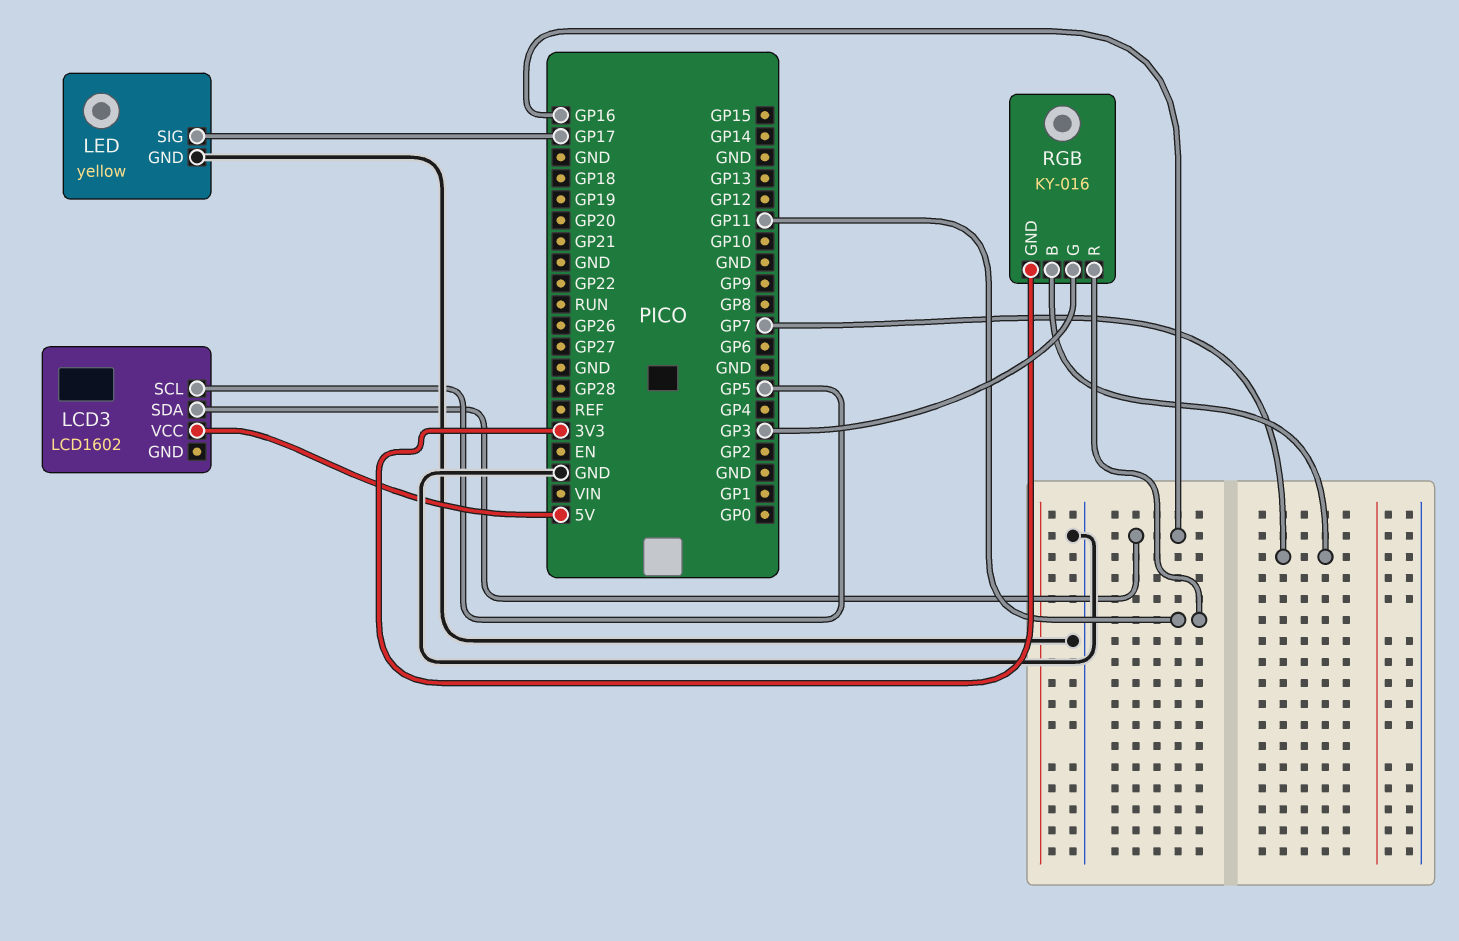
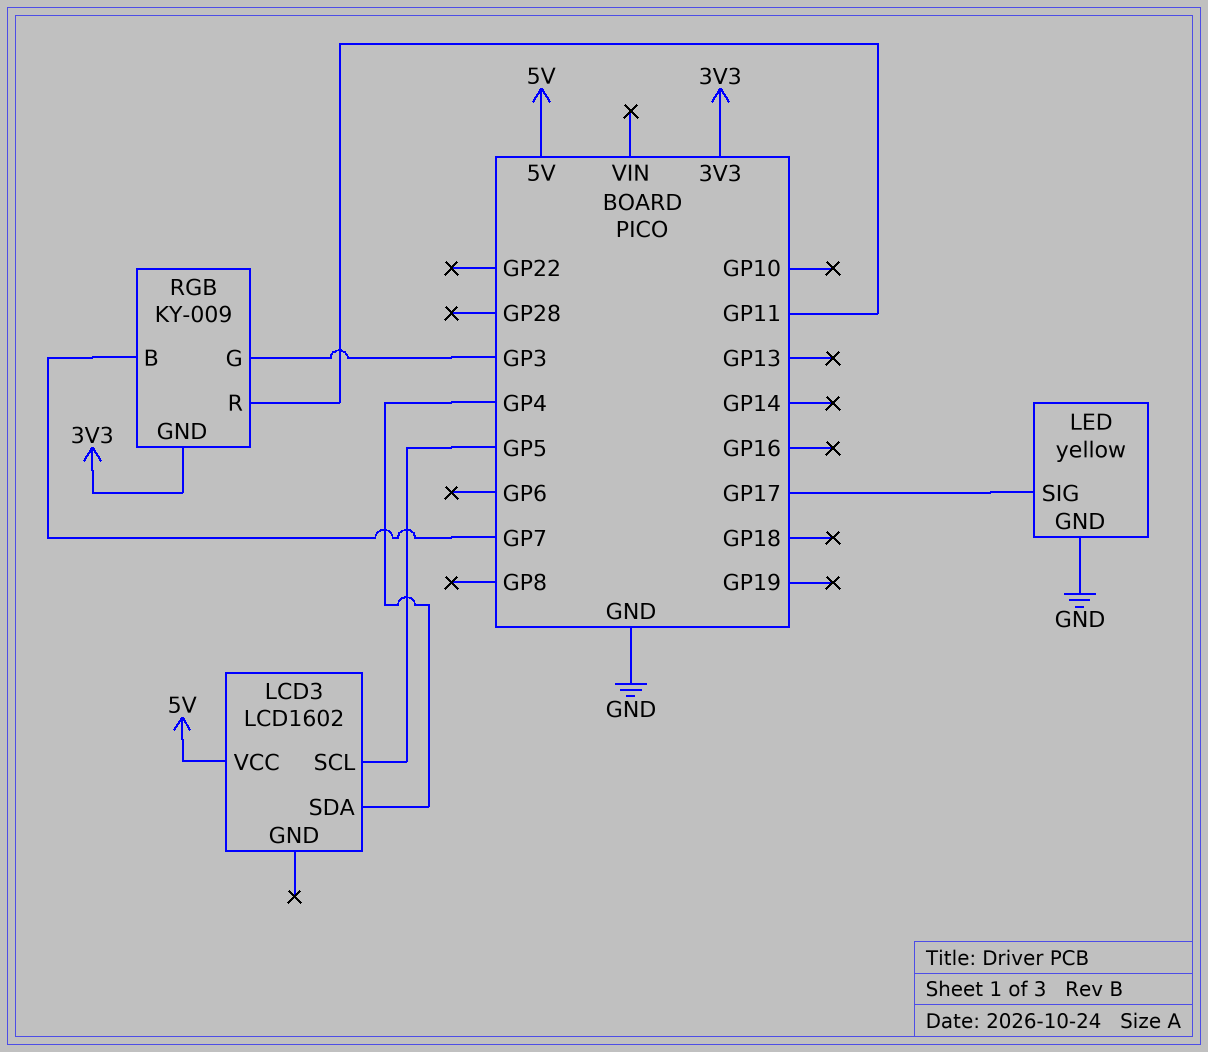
LCD3 pin SDA: GP16 -> GP4
RGB: KY-016 -> KY-009

